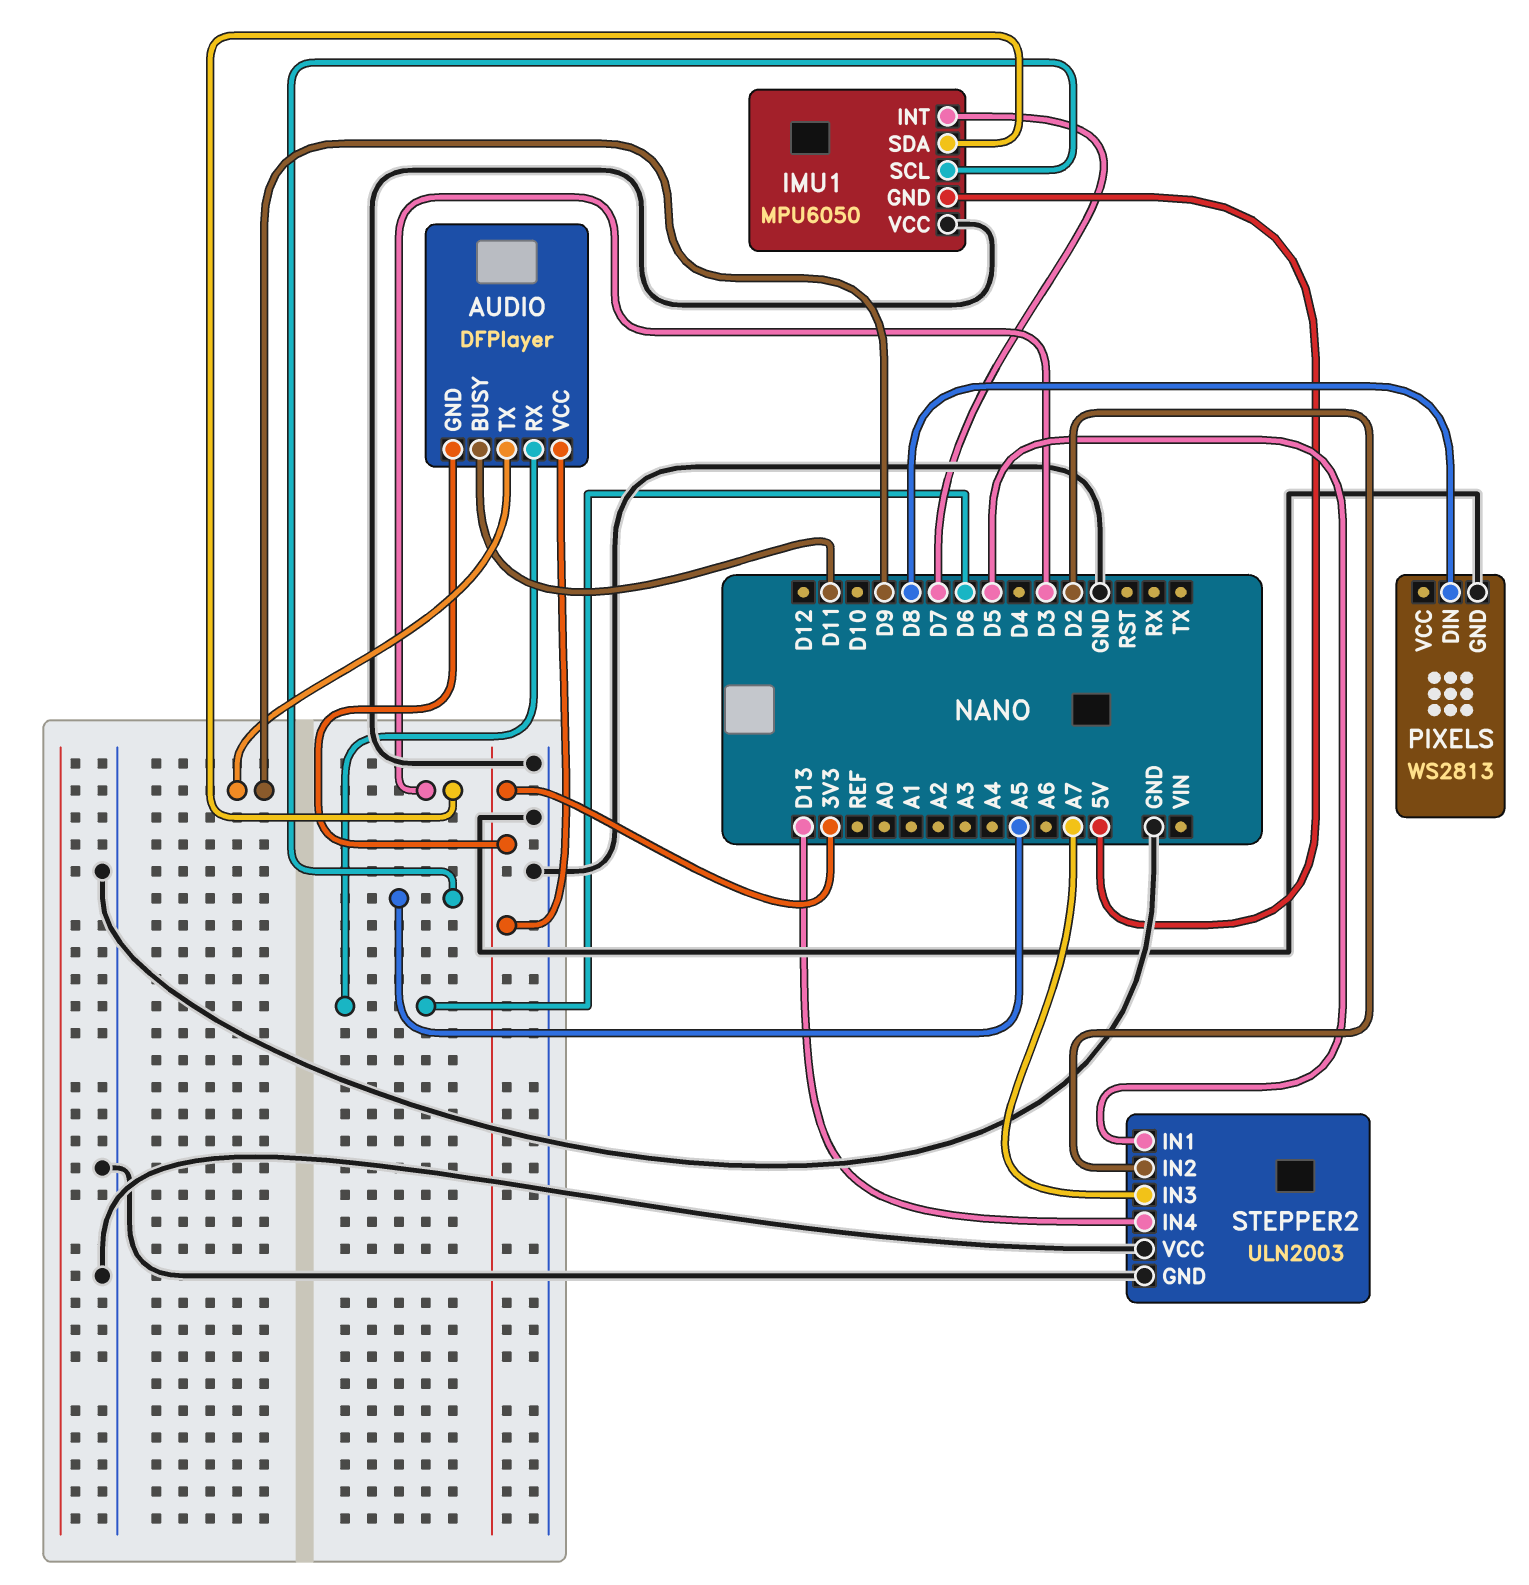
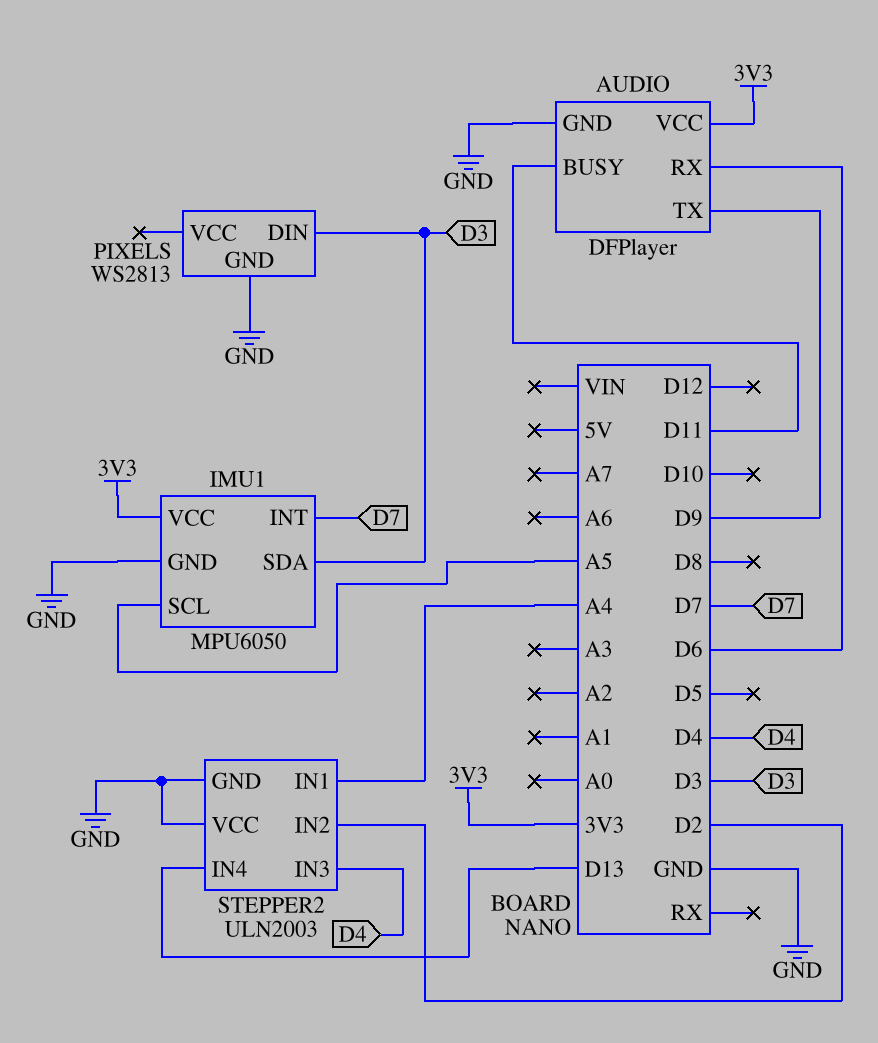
AUDIO pin GND: 3V3 -> GND
IMU1 pin GND: 5V -> GND
IMU1 pin VCC: GND -> 3V3
PIXELS pin DIN: D8 -> D3
STEPPER2 pin IN1: D5 -> A4
STEPPER2 pin IN3: A7 -> D4

